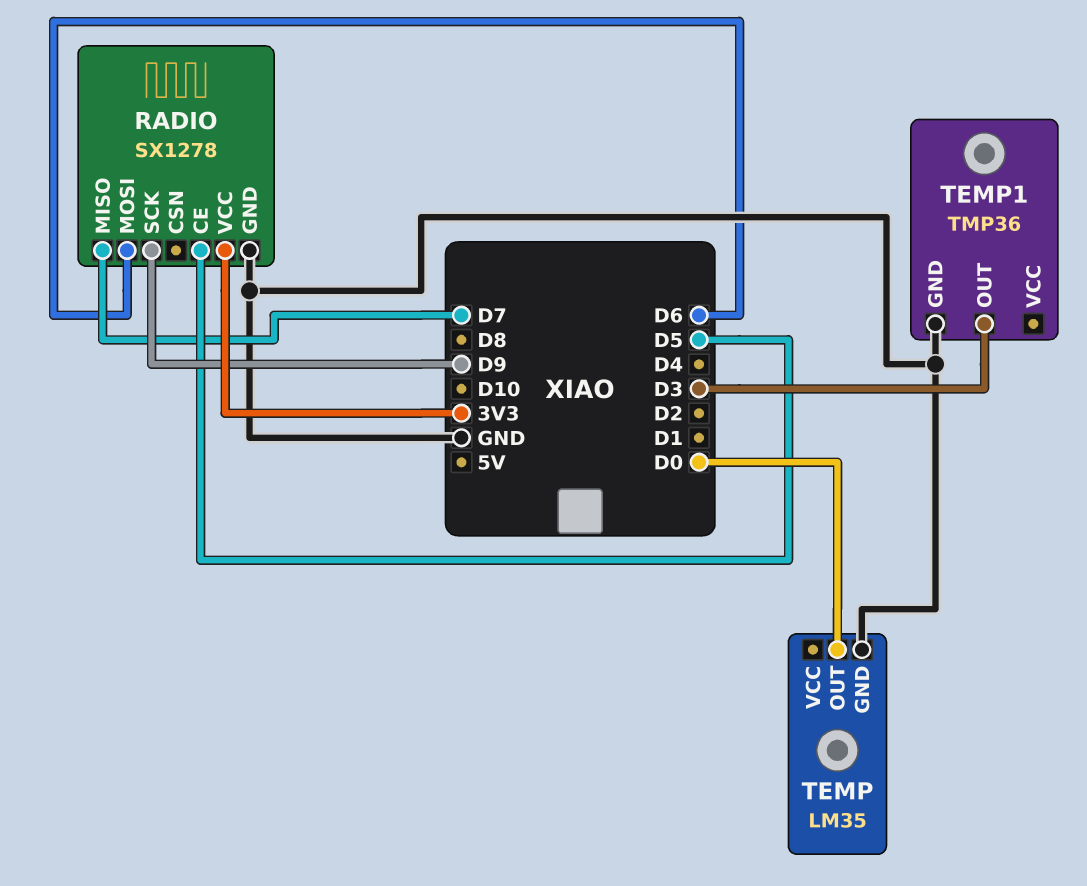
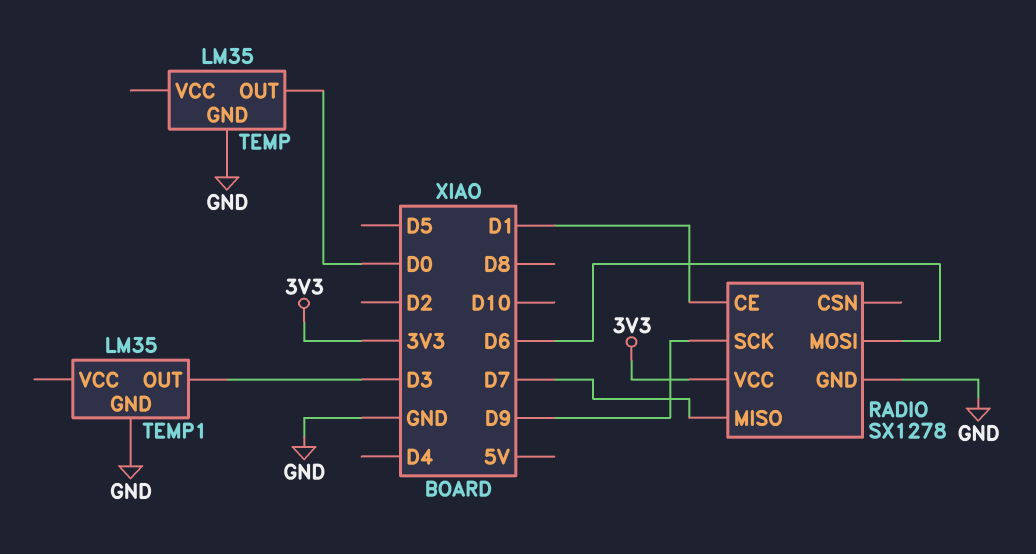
RADIO pin CE: D5 -> D1
TEMP1: TMP36 -> LM35

